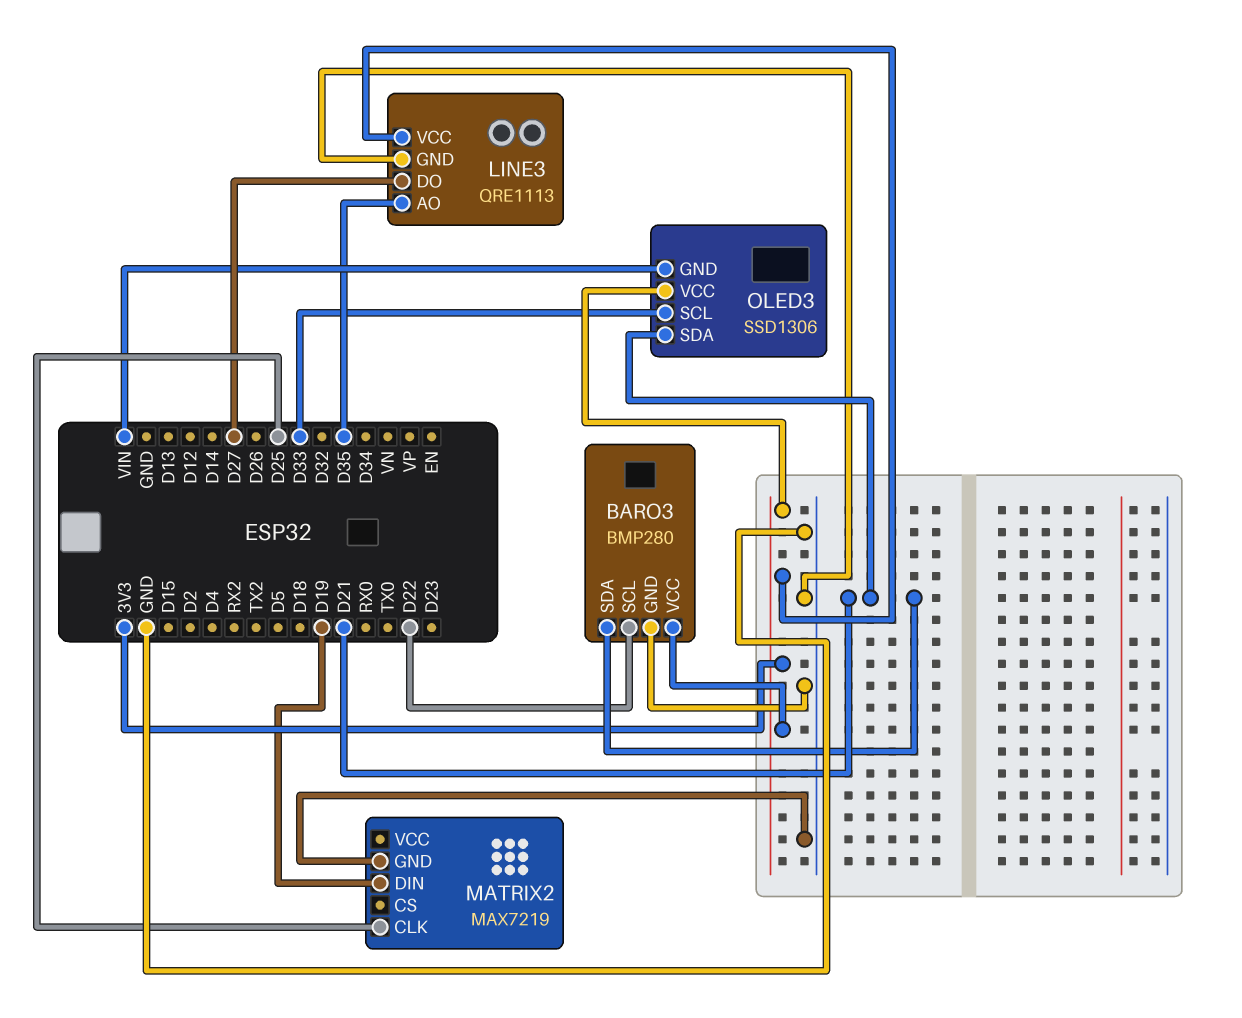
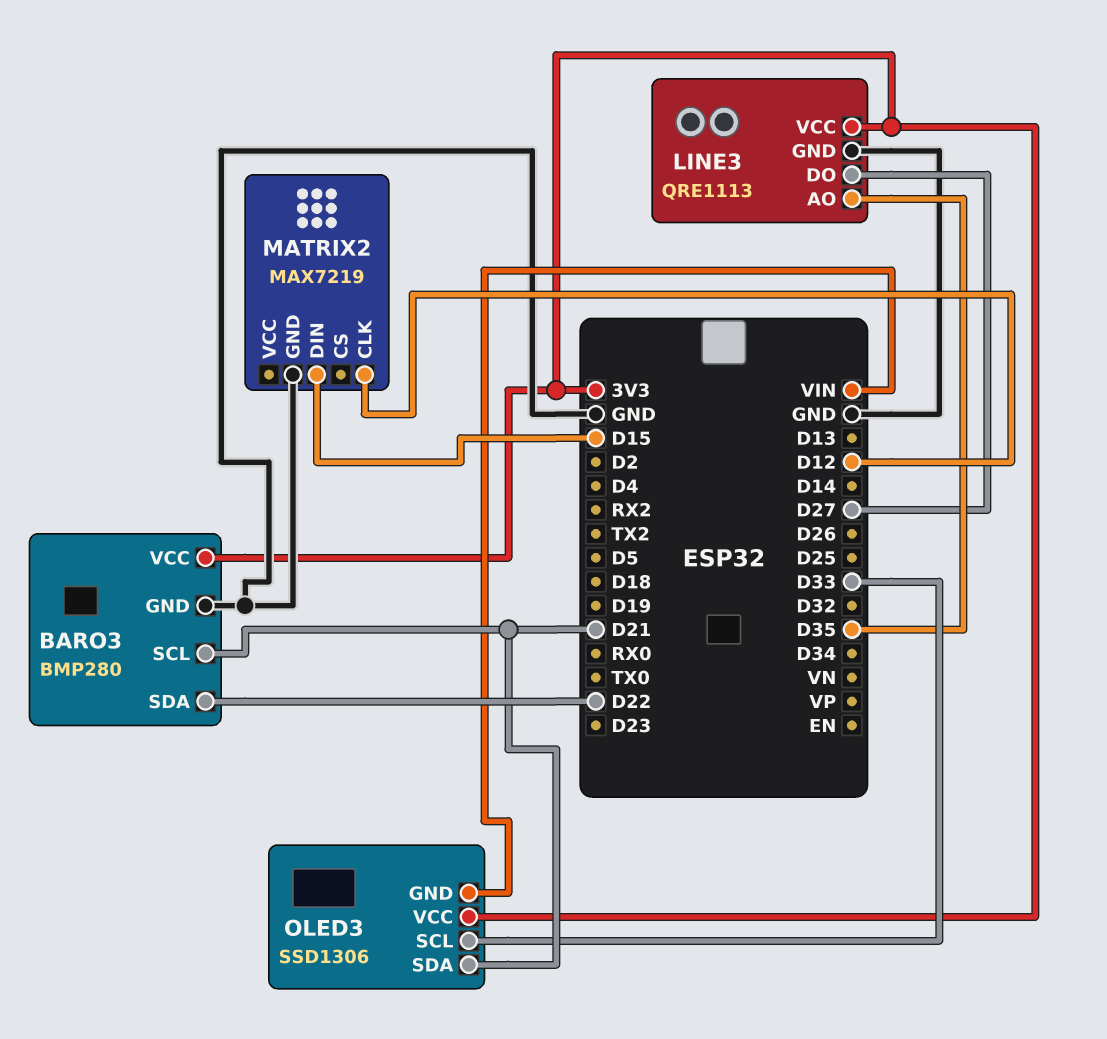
BARO3 pin SCL: D22 -> D21
BARO3 pin SDA: D21 -> D22
MATRIX2 pin CLK: D25 -> D12
MATRIX2 pin DIN: D19 -> D15

